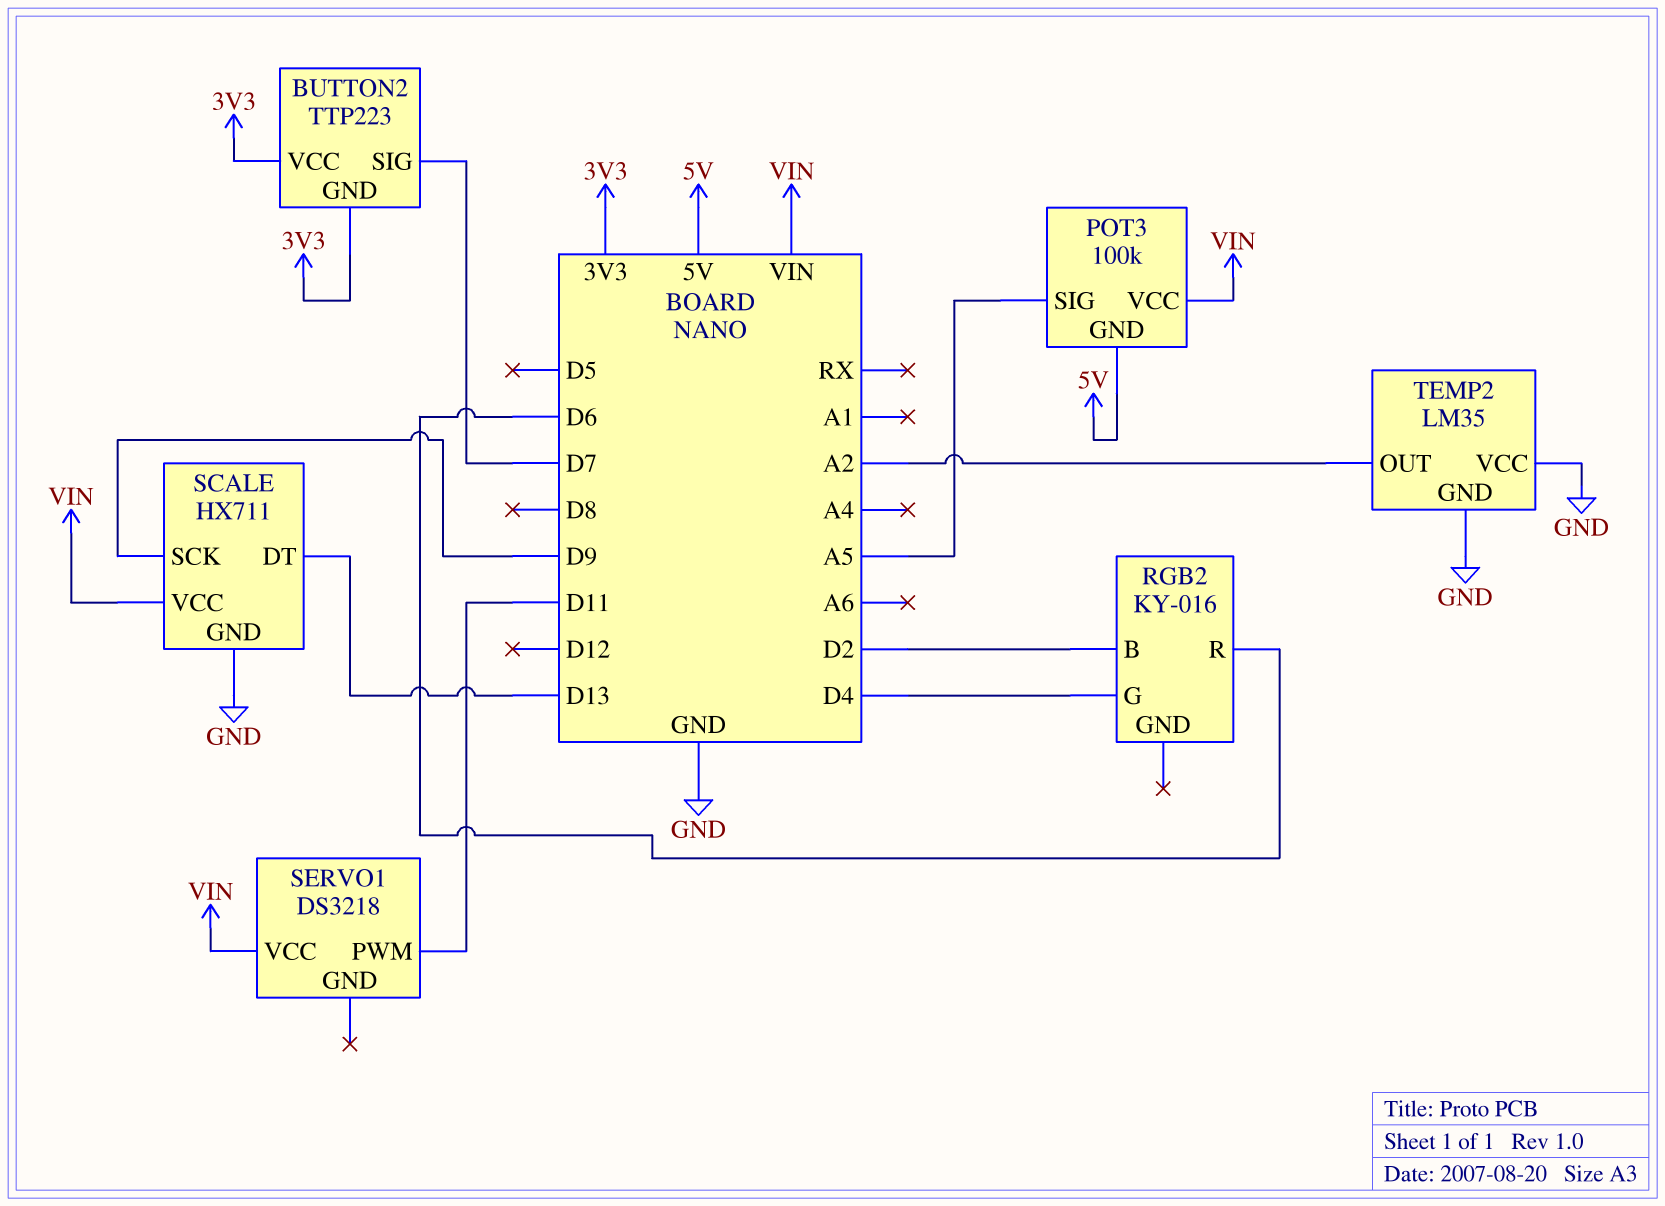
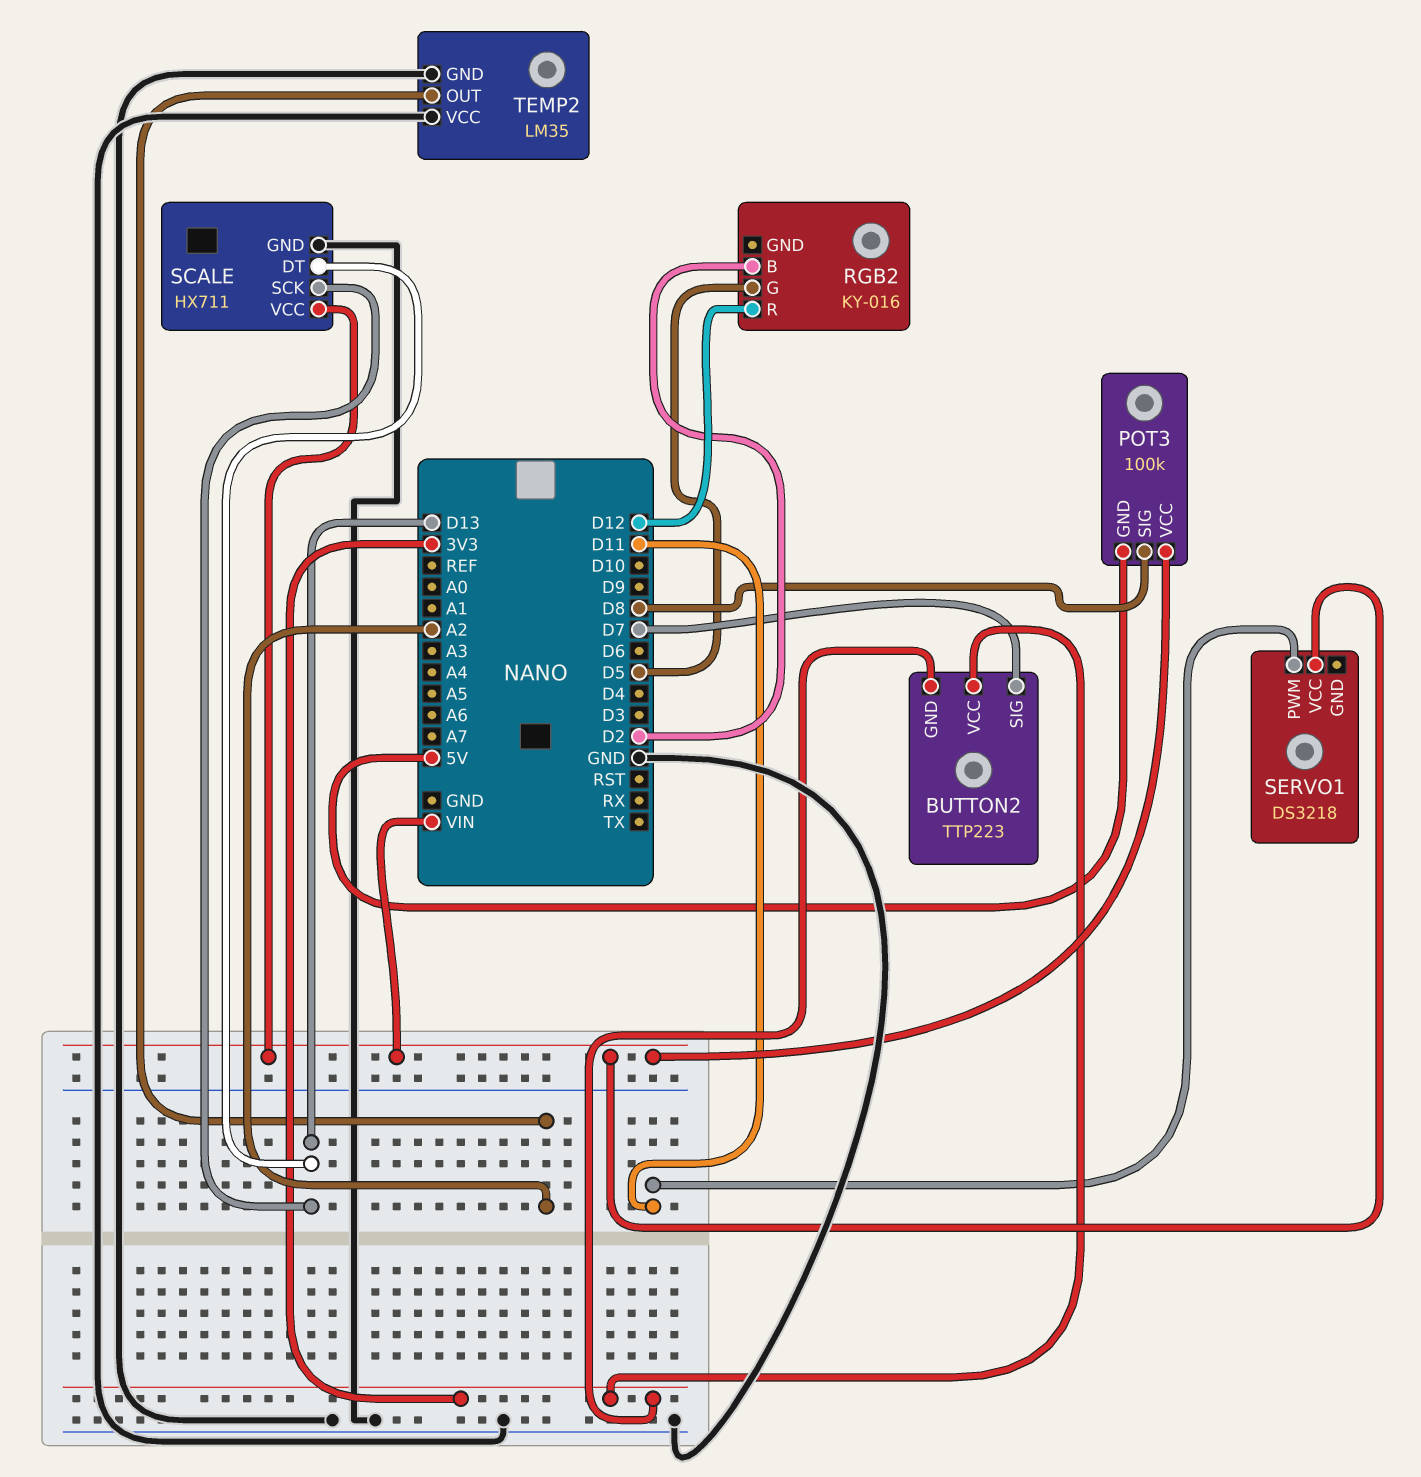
POT3 pin SIG: A5 -> D8
RGB2 pin G: D4 -> D5
RGB2 pin R: D6 -> D12
SCALE pin SCK: D9 -> D13

